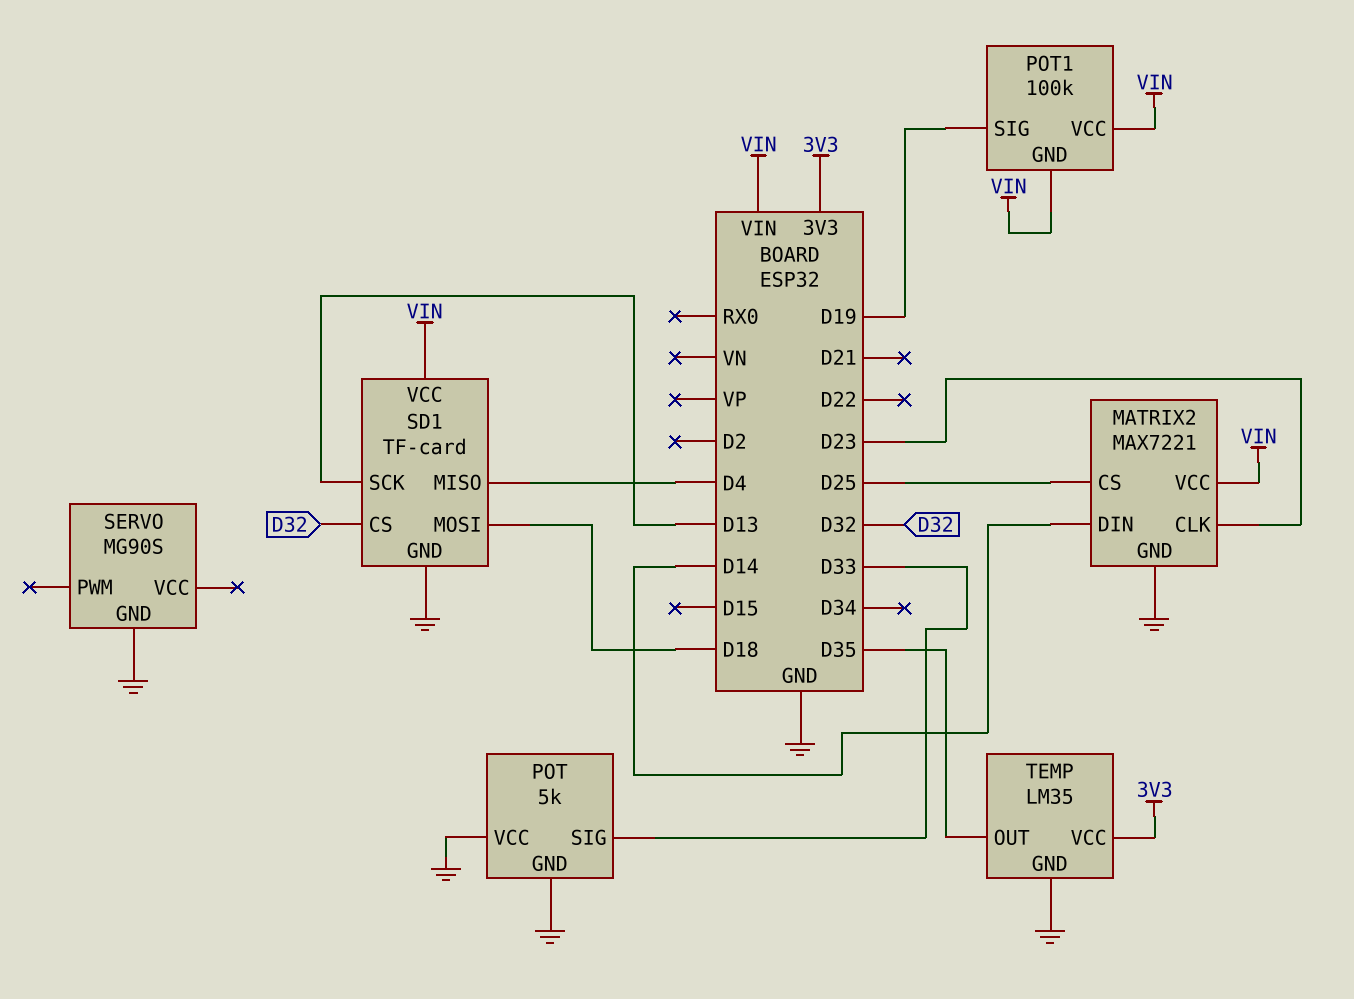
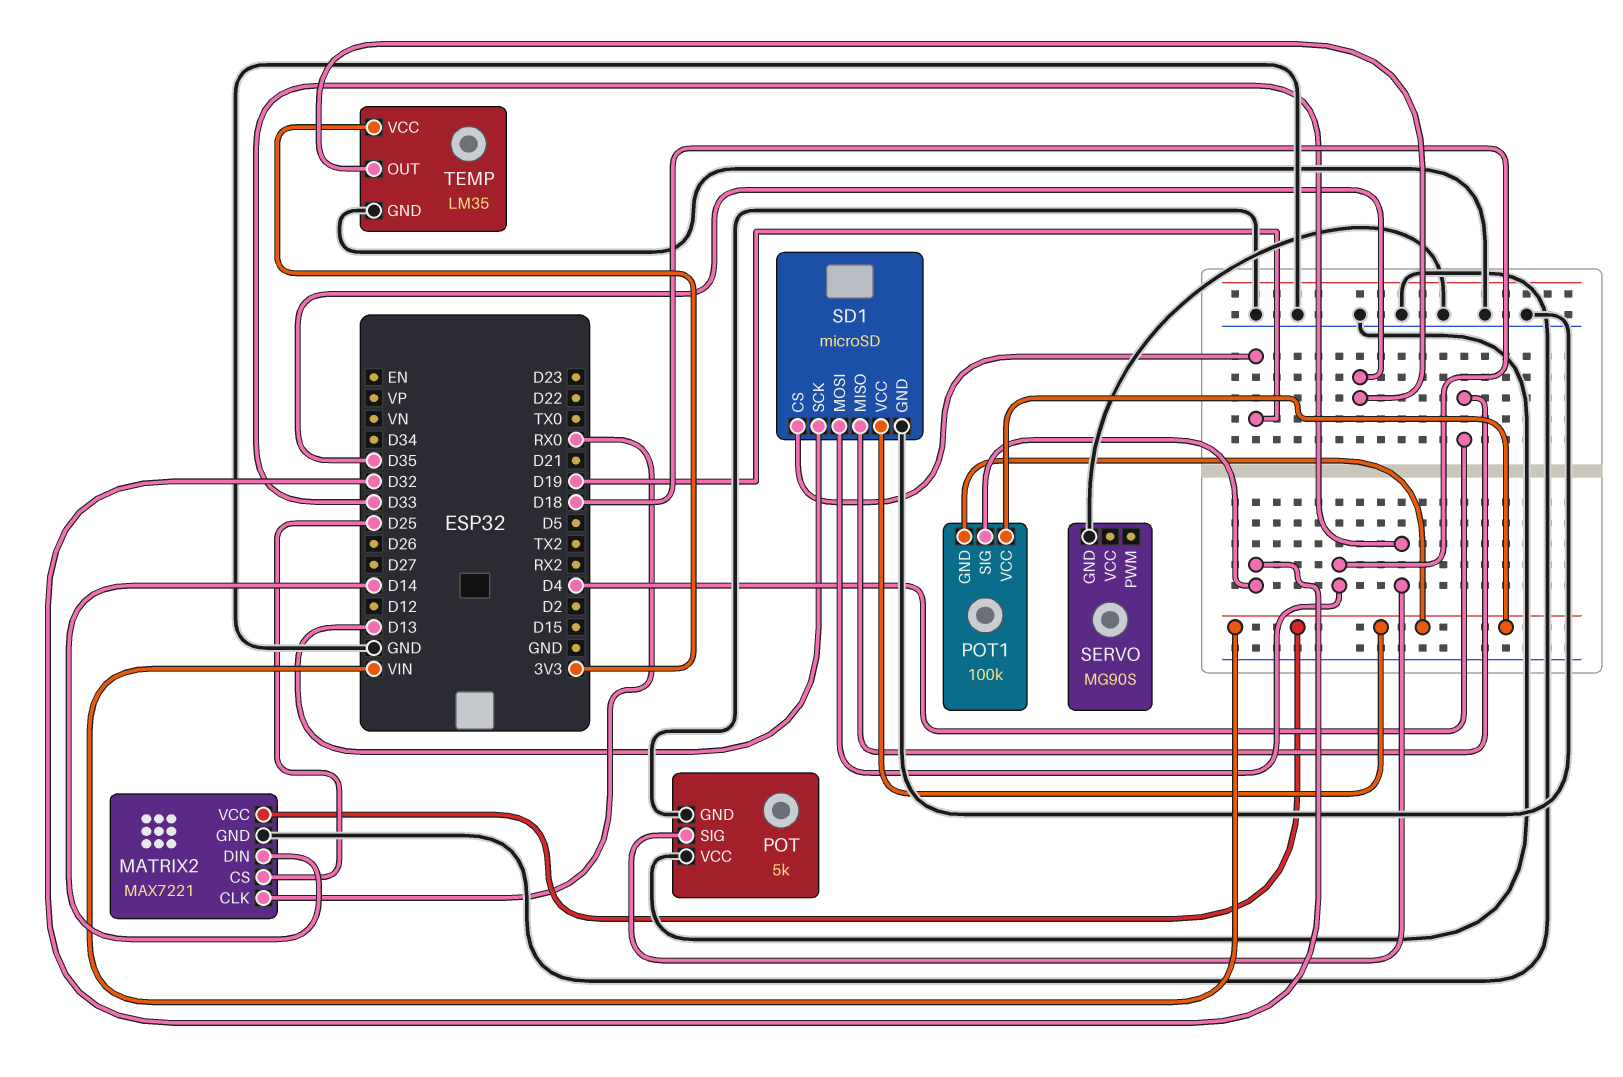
MATRIX2 pin CLK: D23 -> RX0
POT1 pin SIG: D19 -> D32
SD1: TF-card -> microSD
SD1 pin CS: D32 -> D19

